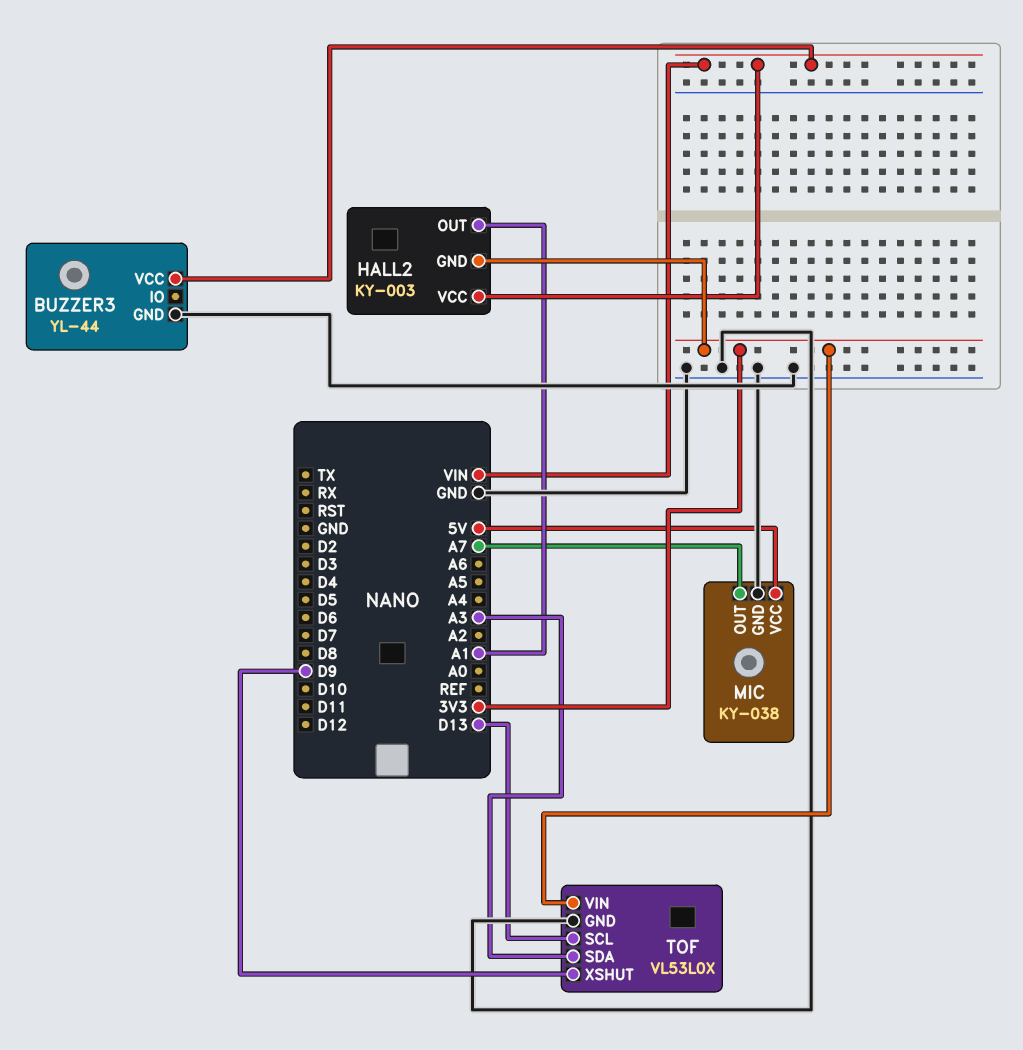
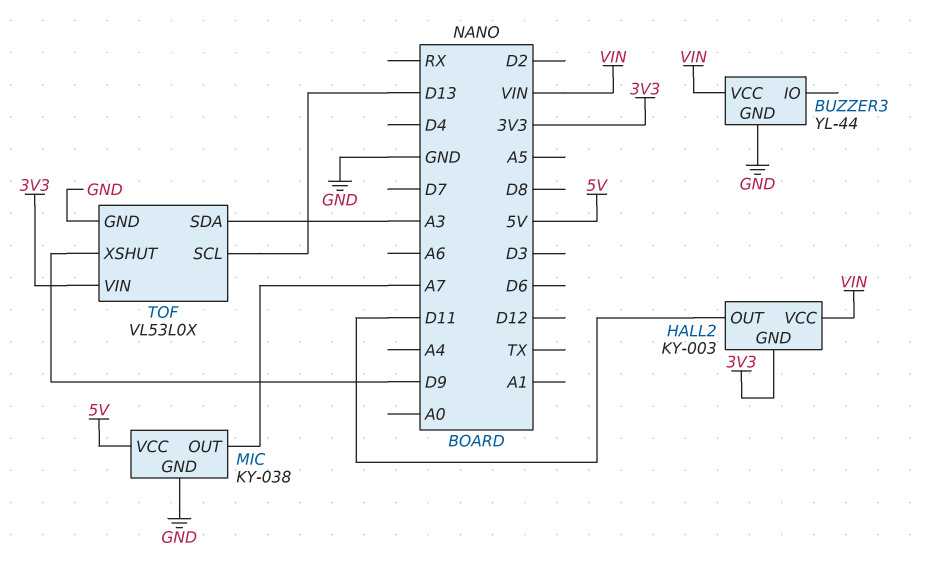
HALL2 pin OUT: A1 -> D11

